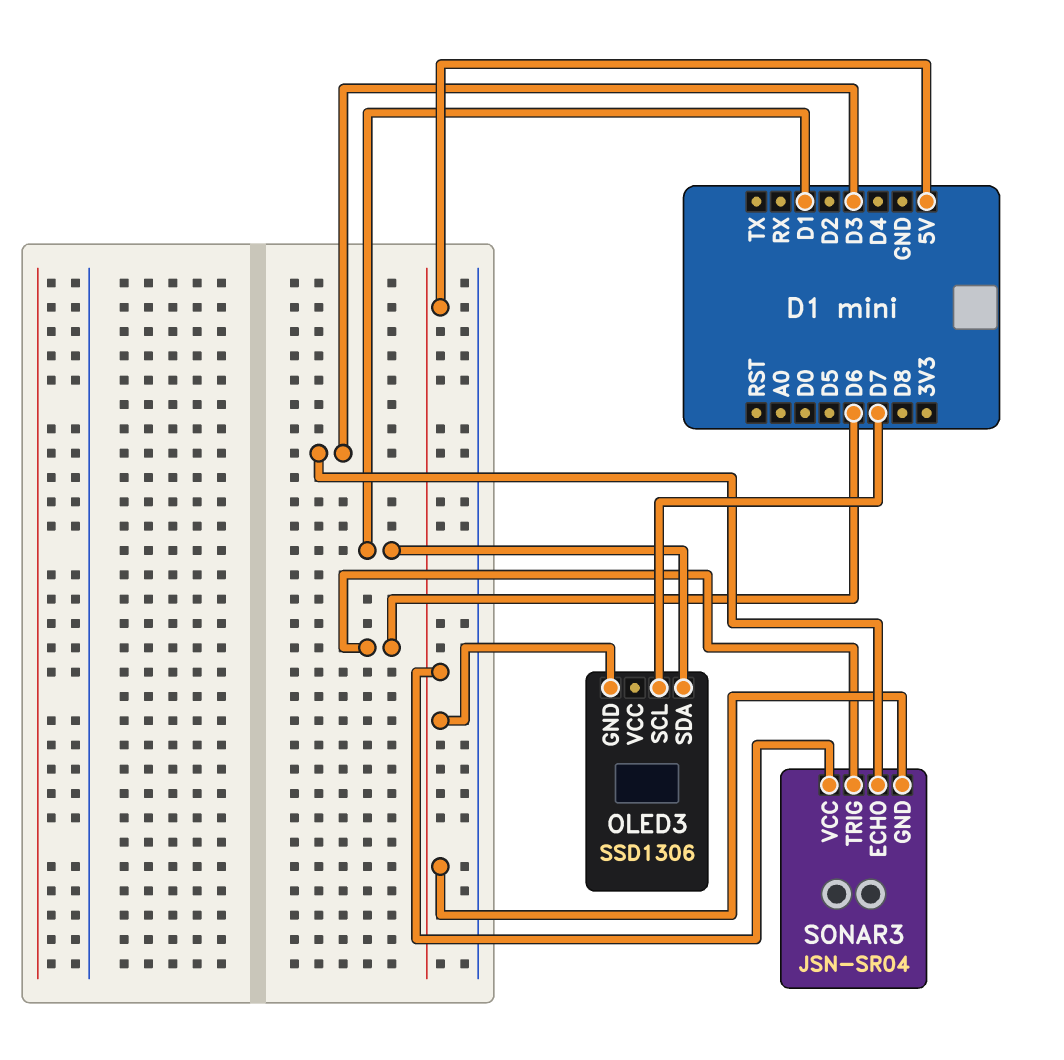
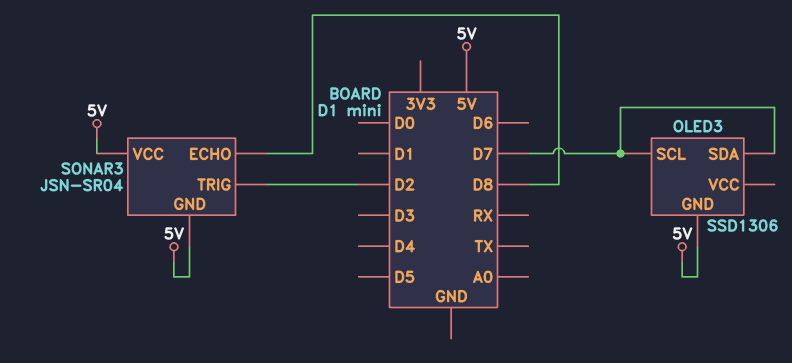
OLED3 pin SDA: D1 -> D7
SONAR3 pin ECHO: D3 -> D8
SONAR3 pin TRIG: D6 -> D2

